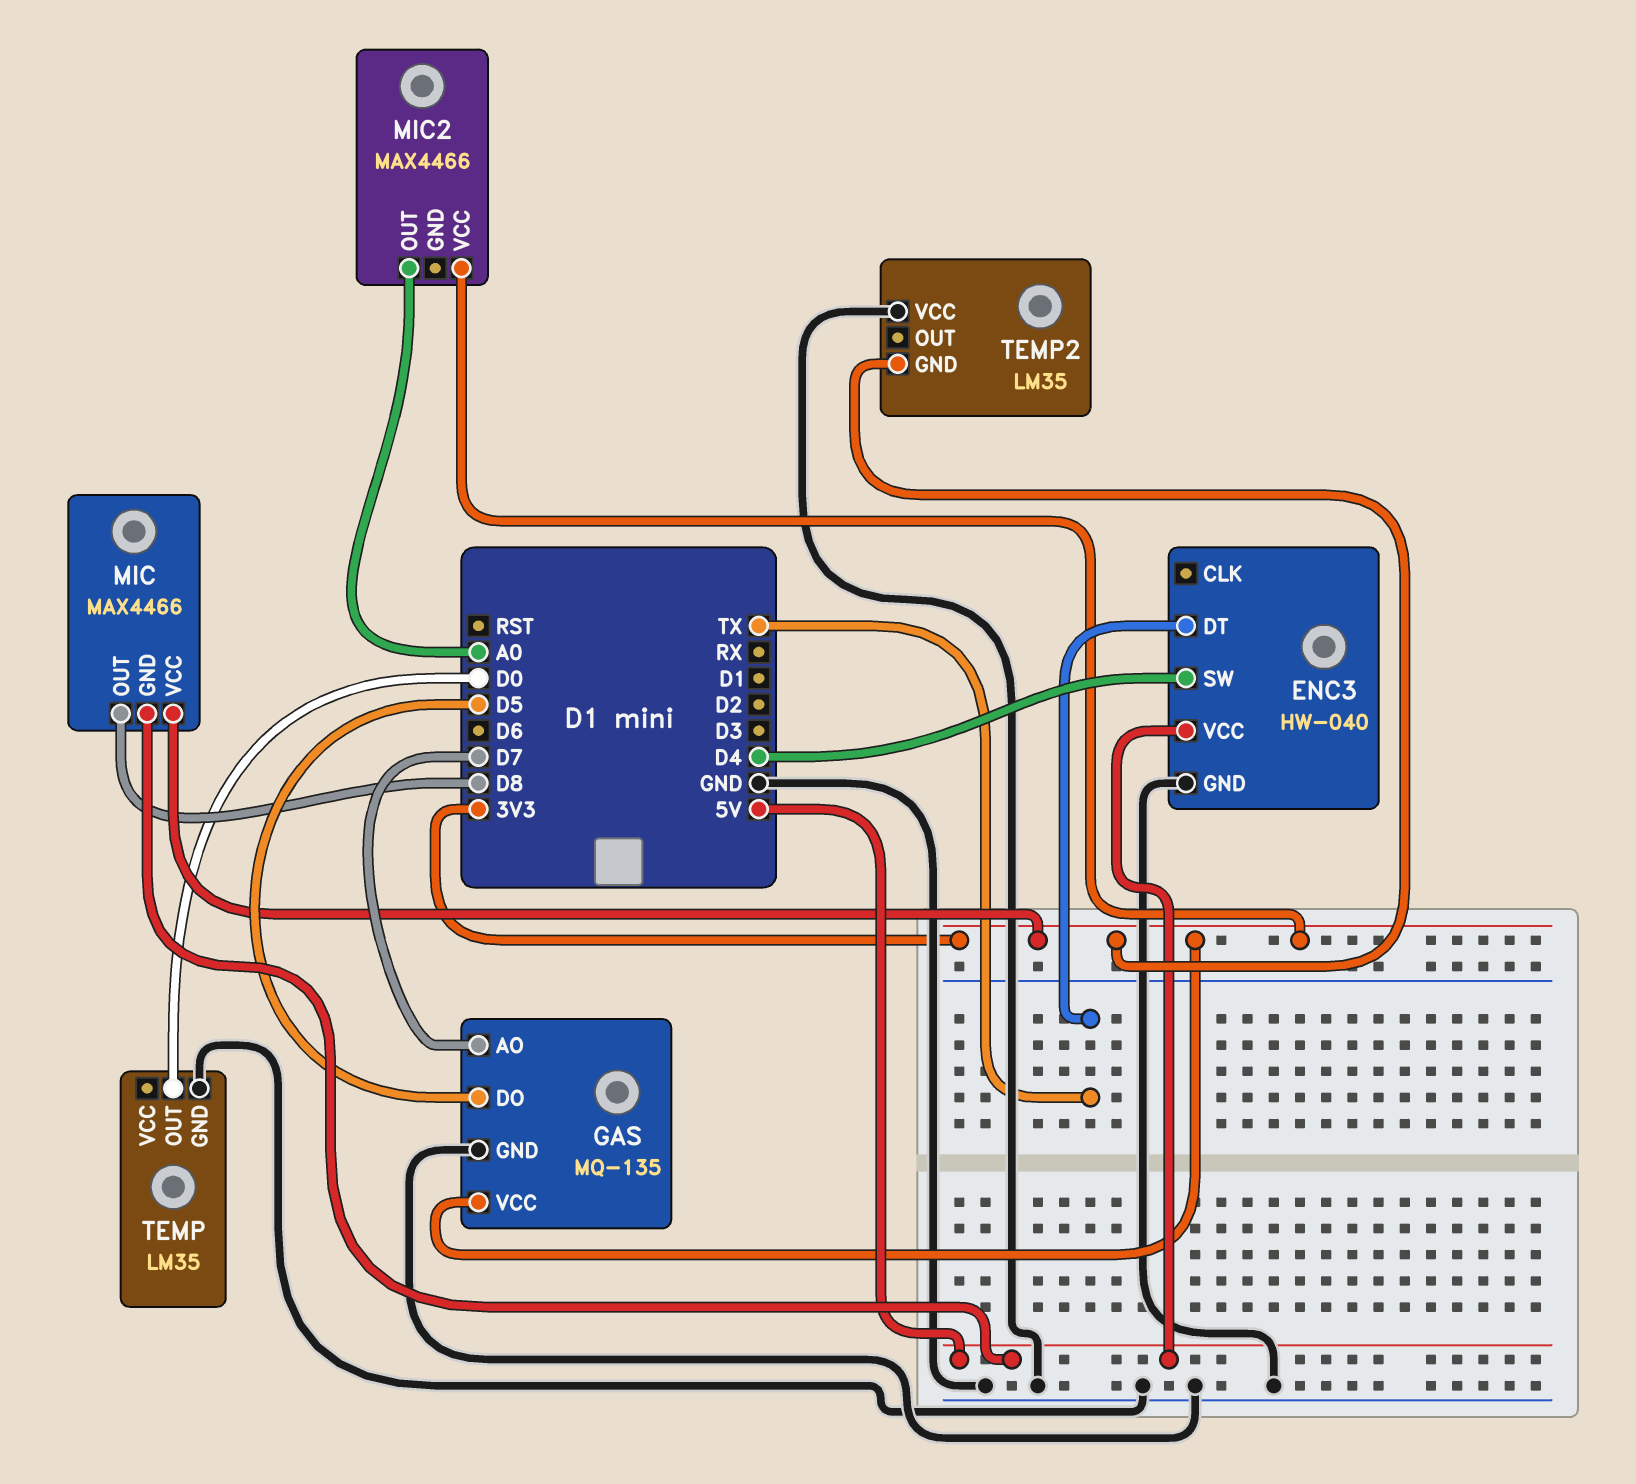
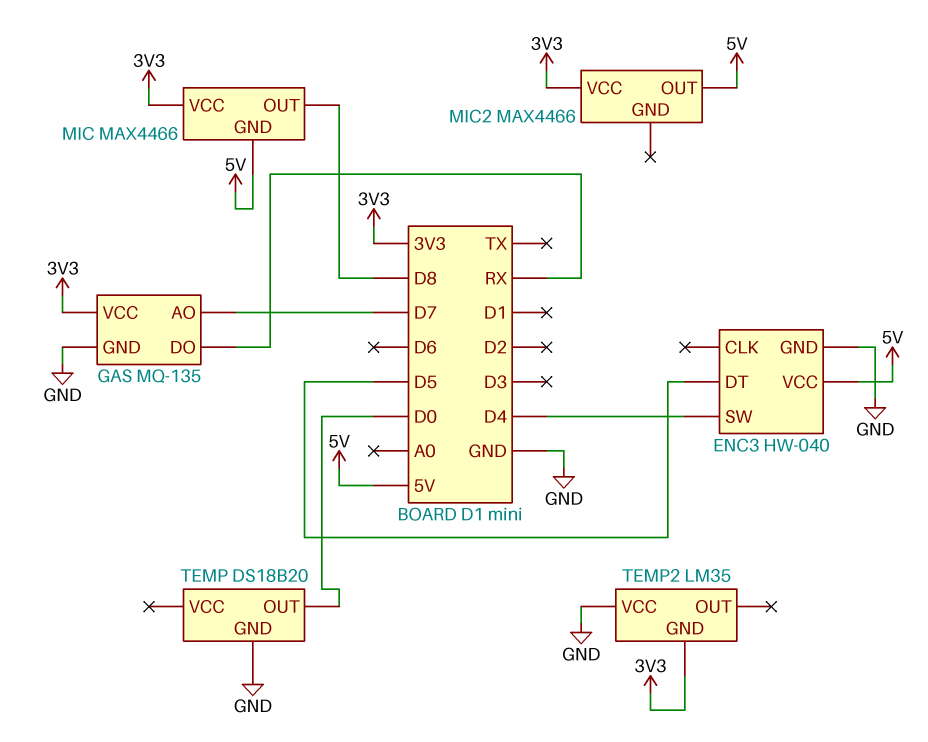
ENC3 pin DT: TX -> D5
GAS pin DO: D5 -> RX
MIC2 pin OUT: A0 -> 5V
TEMP: LM35 -> DS18B20

